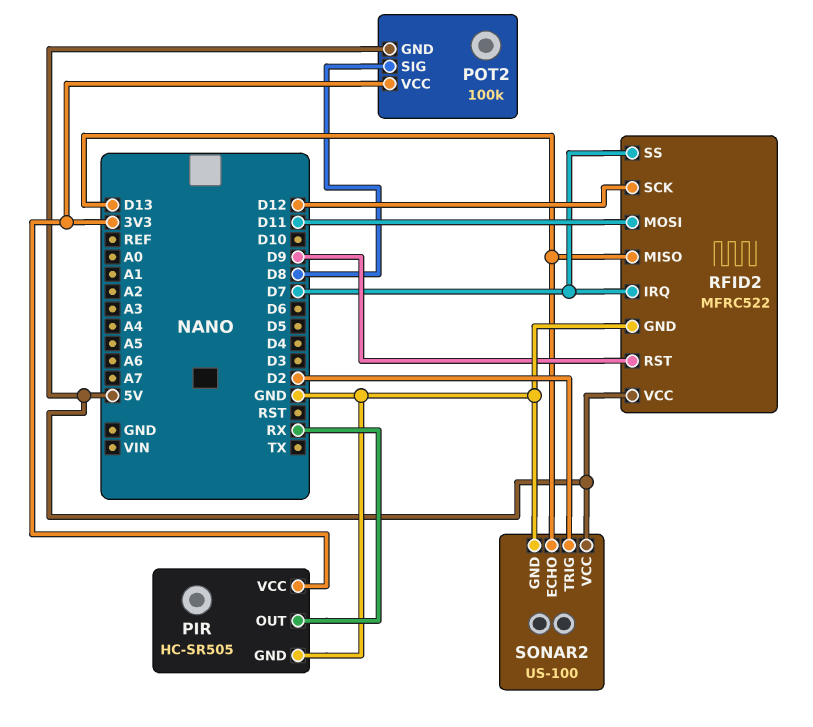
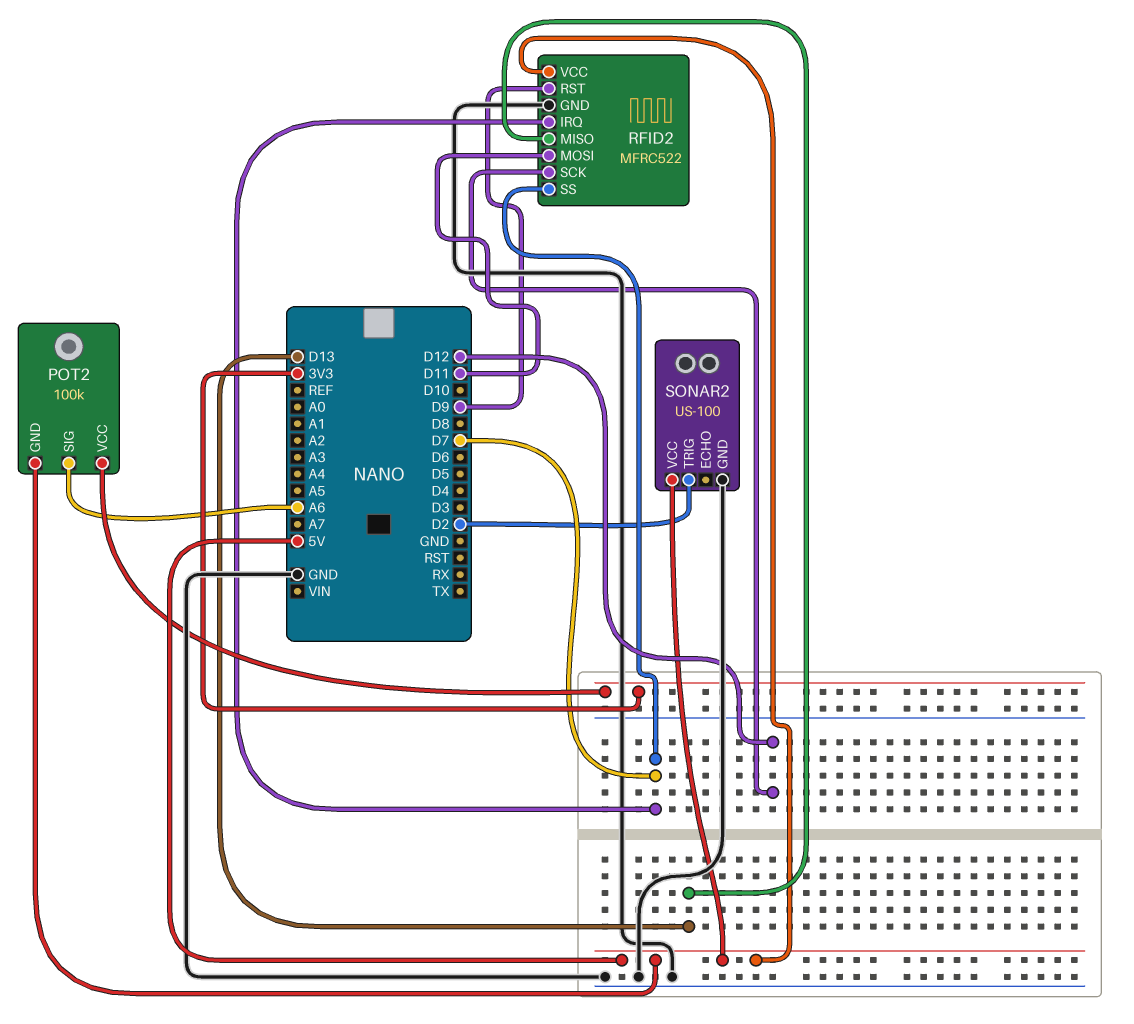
PIR: HC-SR505 -> none
PIR pin GND: GND -> none
PIR pin OUT: RX -> none
PIR pin VCC: 3V3 -> none
POT2 pin SIG: D8 -> A6
SONAR2 pin ECHO: D13 -> none

